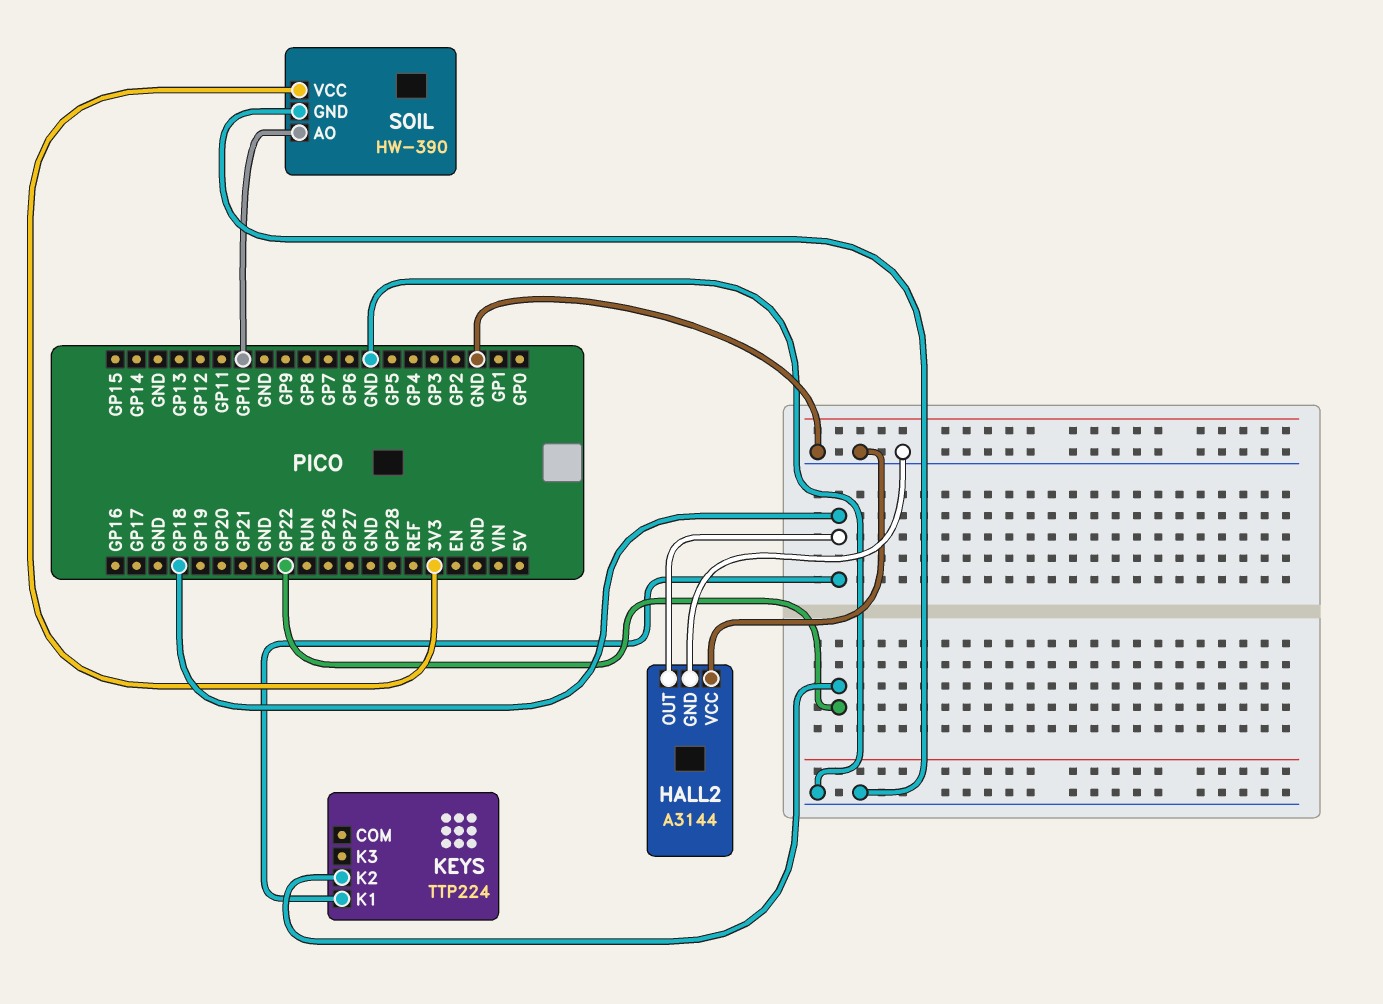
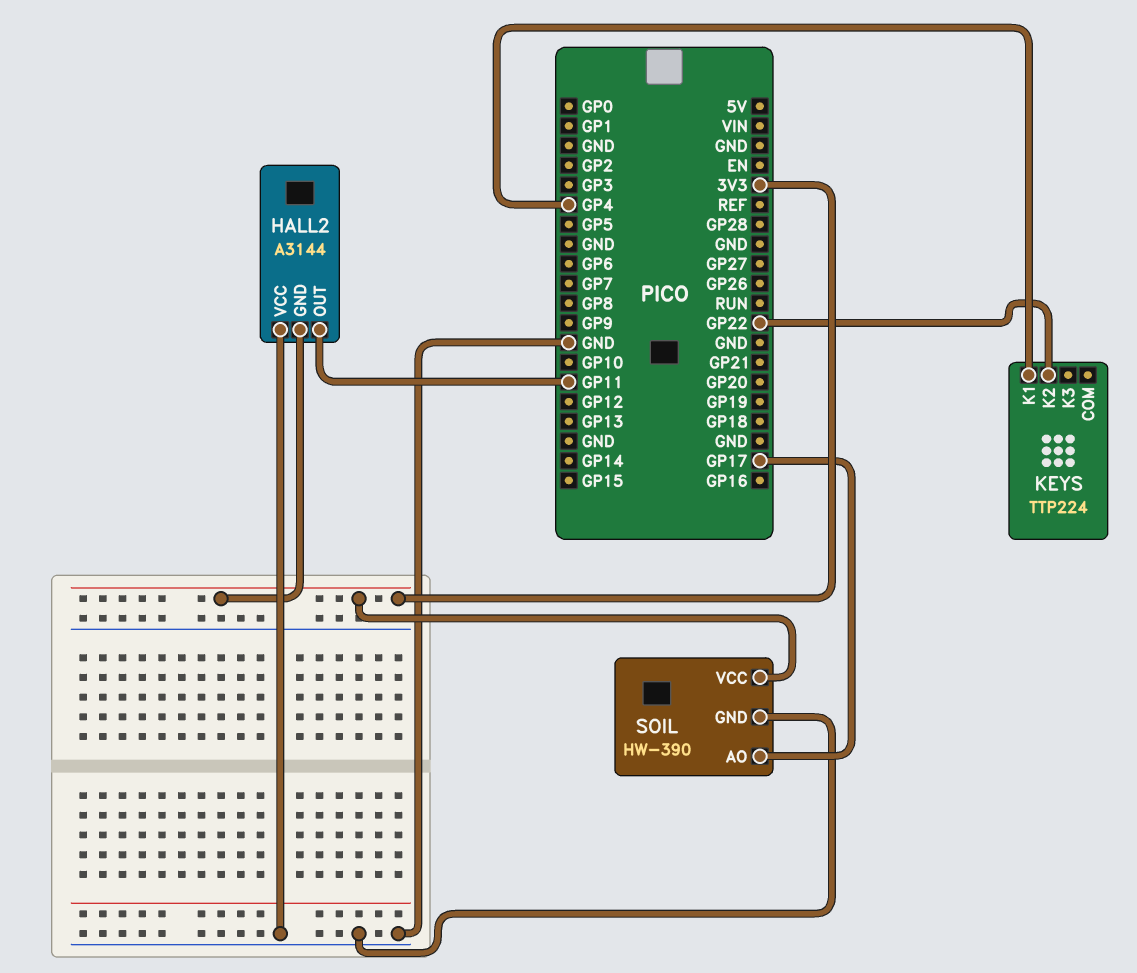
HALL2 pin GND: GND -> 3V3
HALL2 pin OUT: GP18 -> GP11
KEYS pin K1: GP18 -> GP4
SOIL pin AO: GP10 -> GP17

